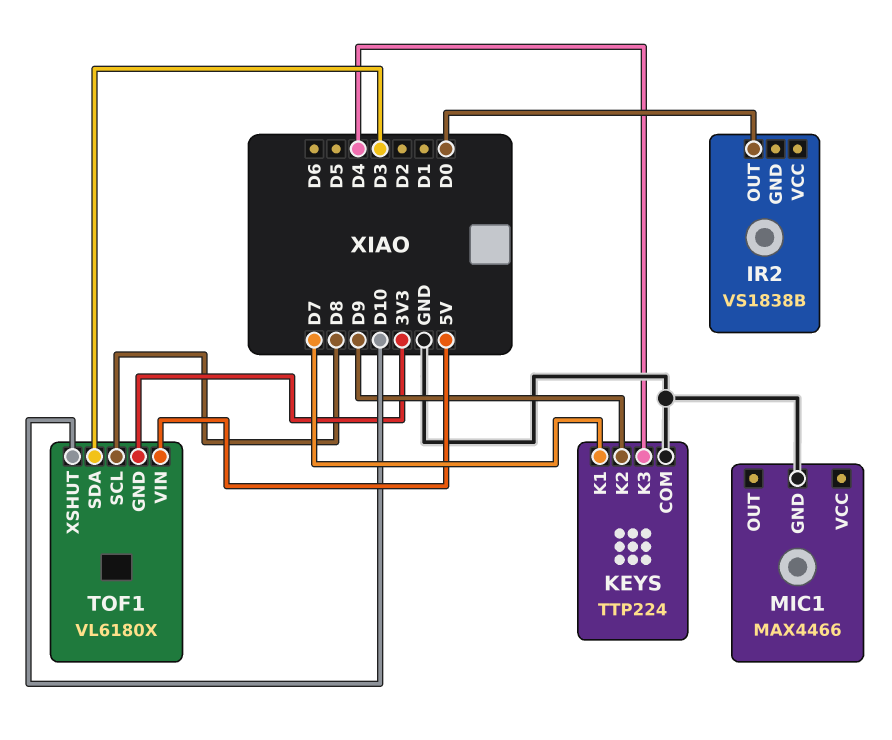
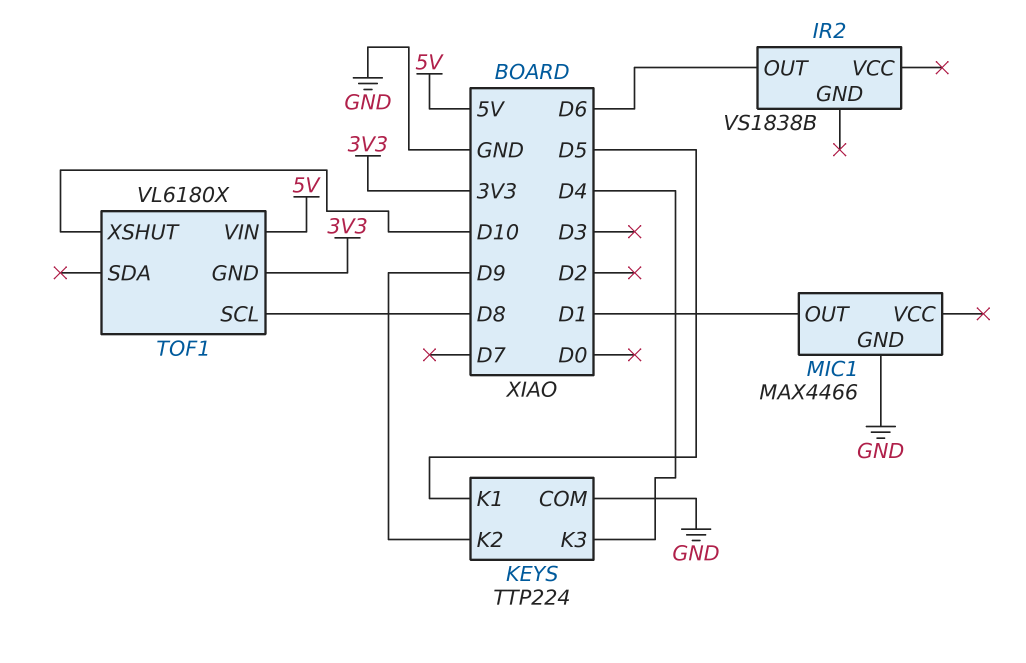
IR2 pin OUT: D0 -> D6
KEYS pin K1: D7 -> D5
MIC1 pin OUT: none -> D1
TOF1 pin SDA: D3 -> none

